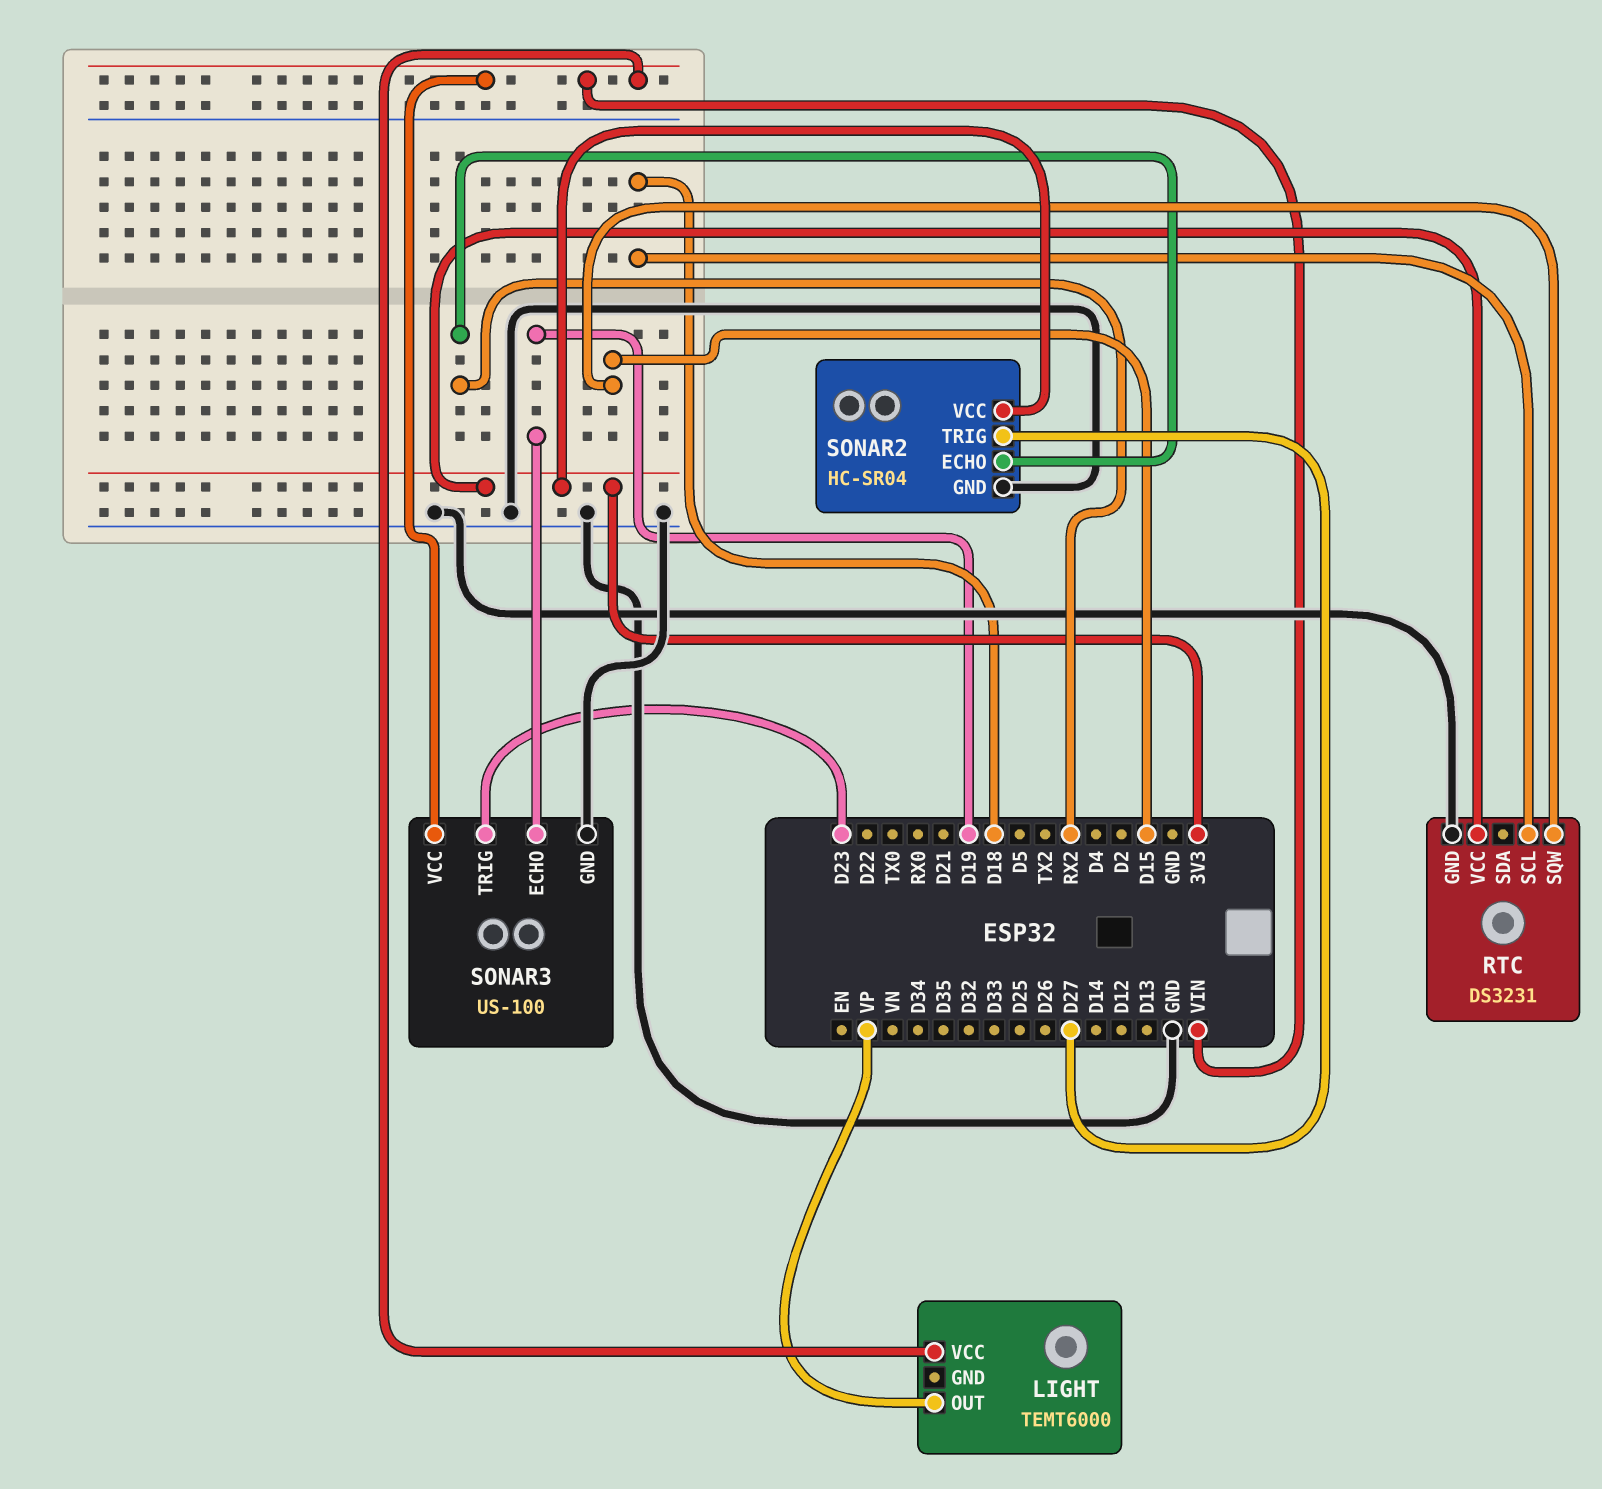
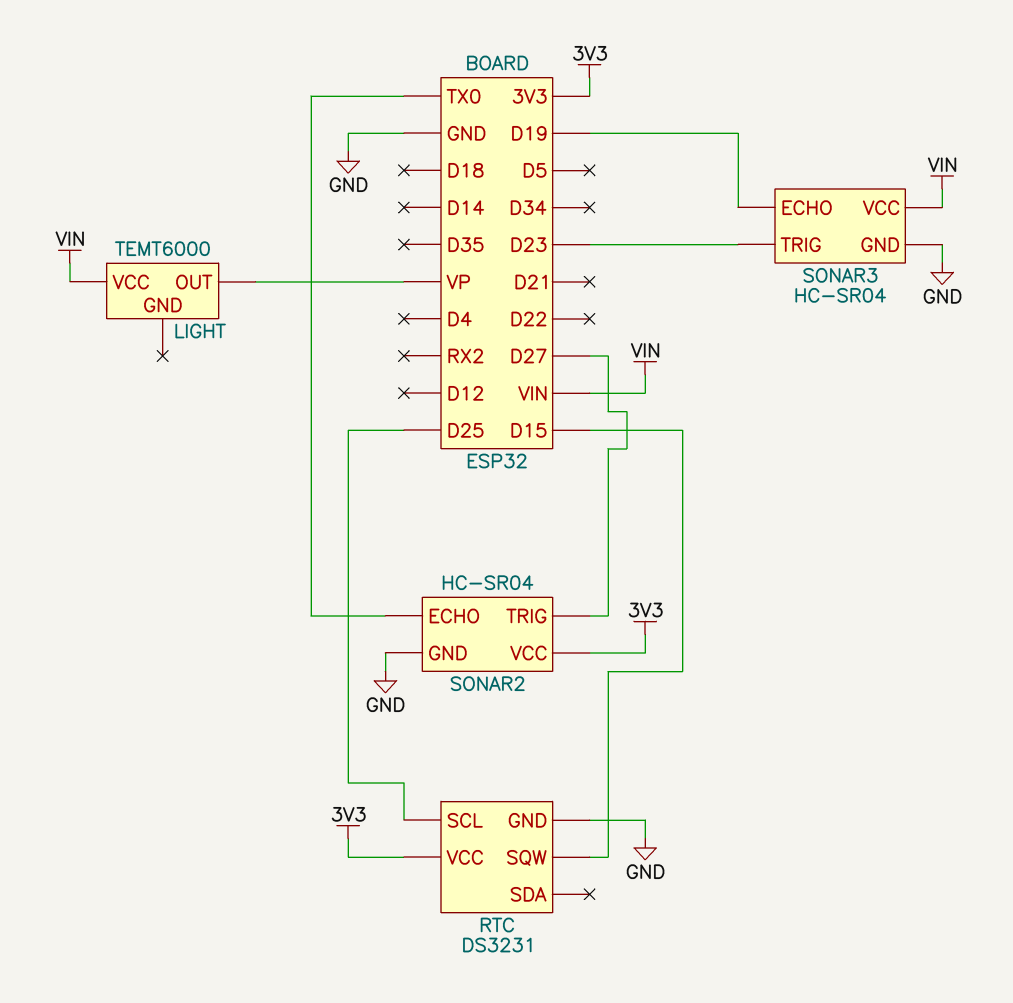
RTC pin SCL: D18 -> D25
SONAR2 pin ECHO: RX2 -> TX0
SONAR3: US-100 -> HC-SR04

